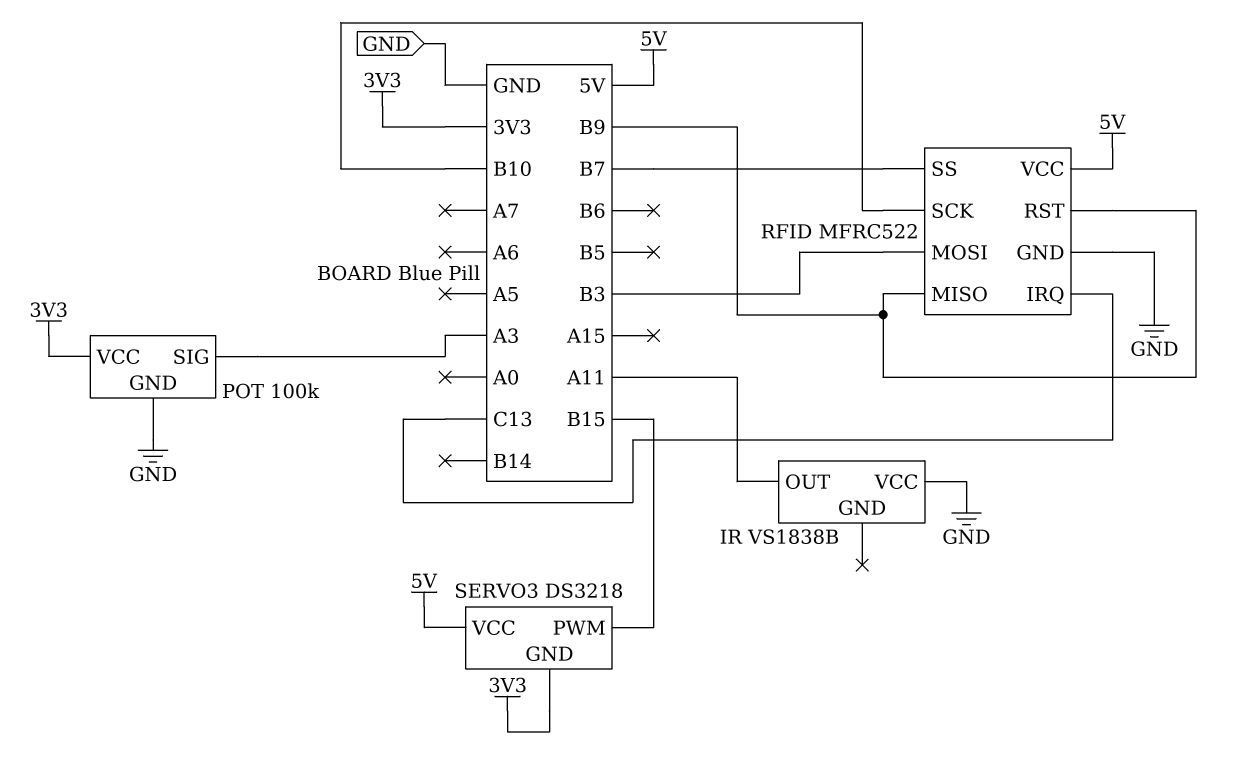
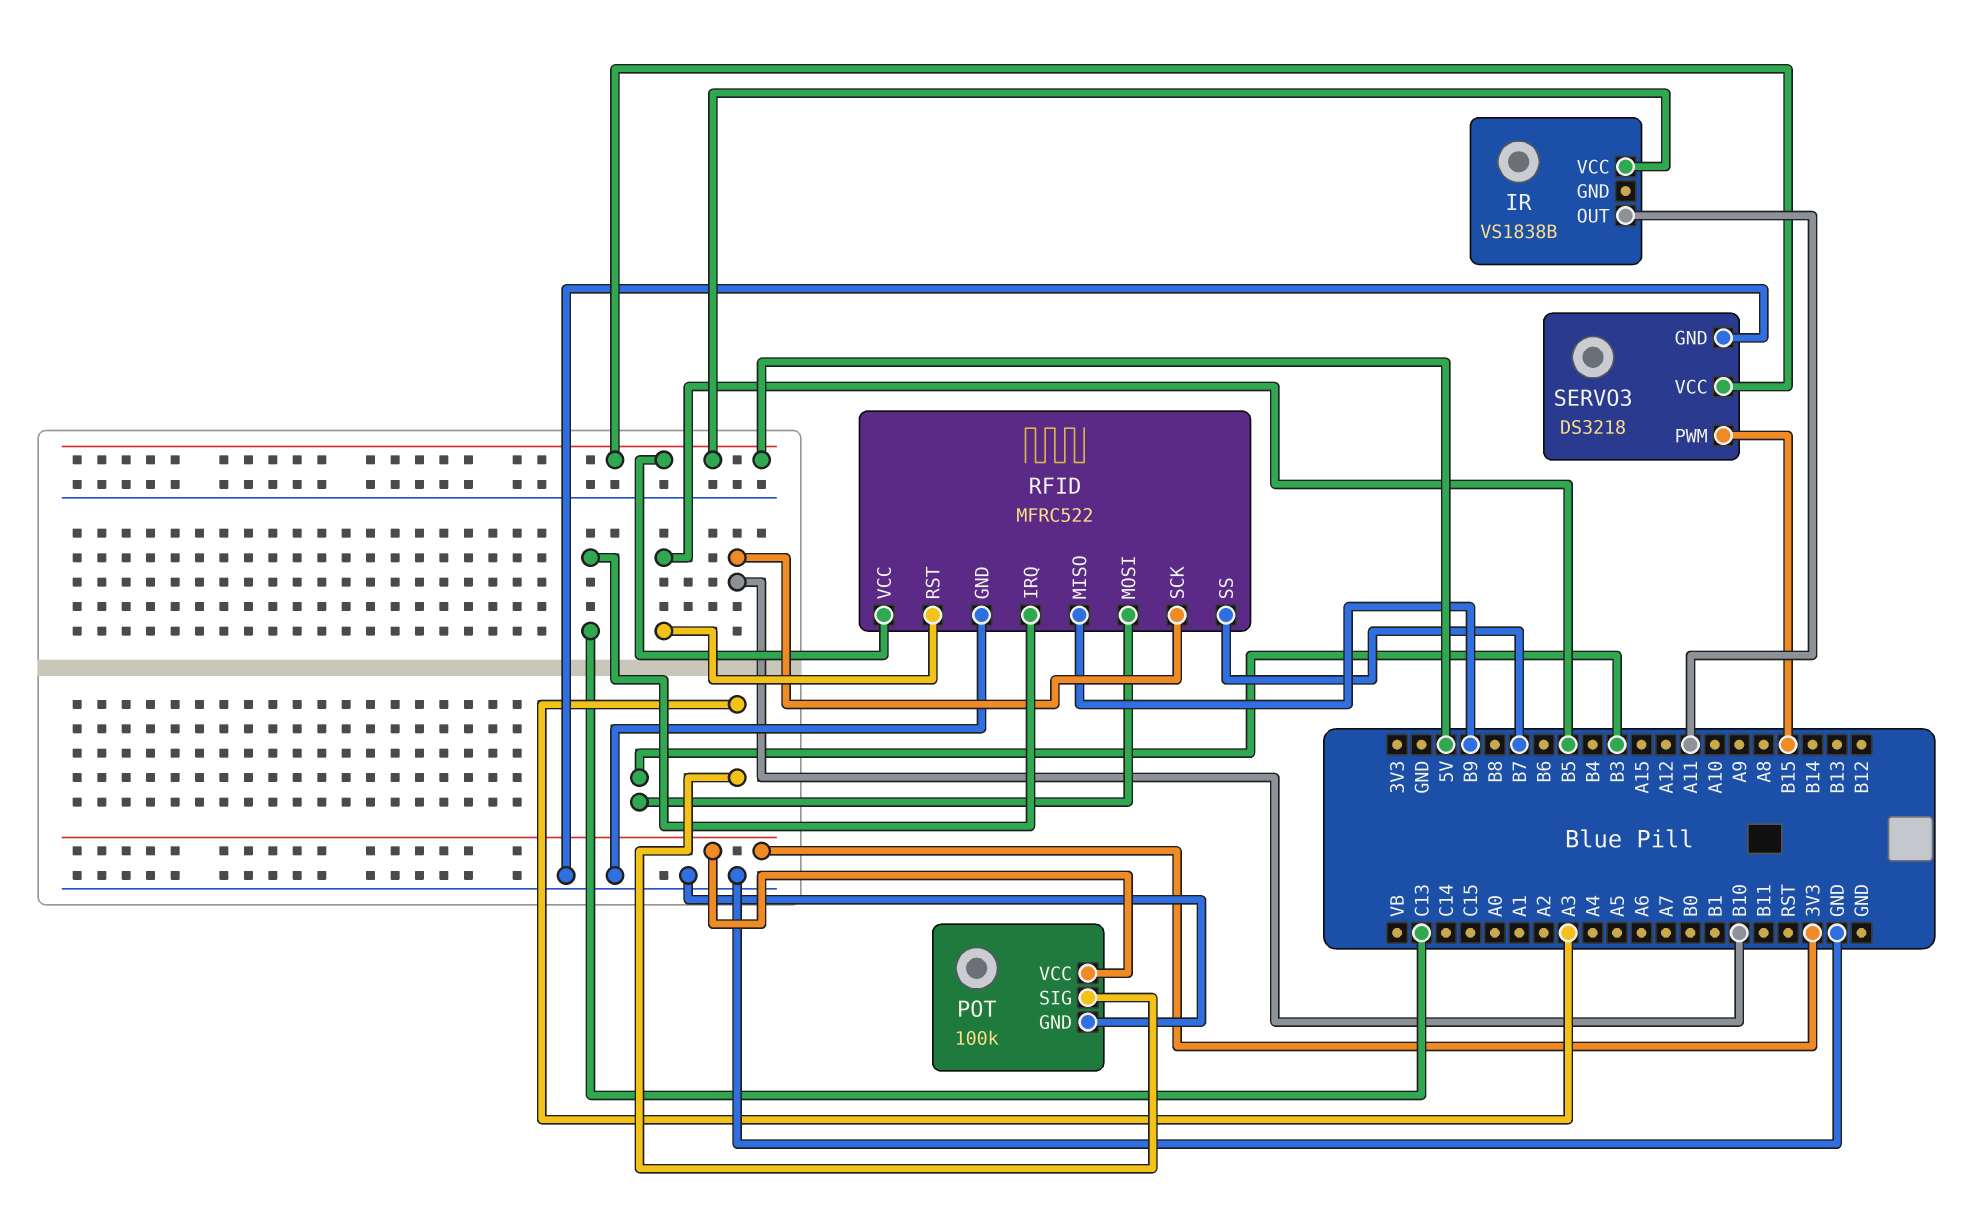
IR pin VCC: GND -> 5V
RFID pin RST: B9 -> B5
SERVO3 pin GND: 3V3 -> GND

